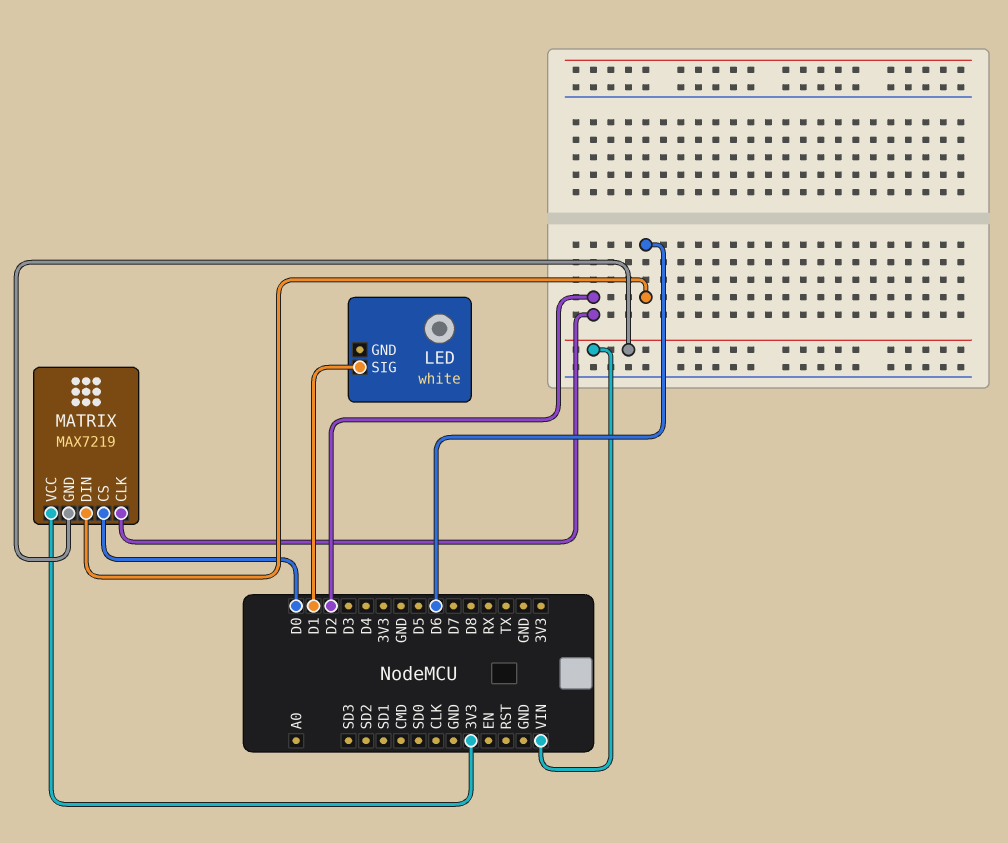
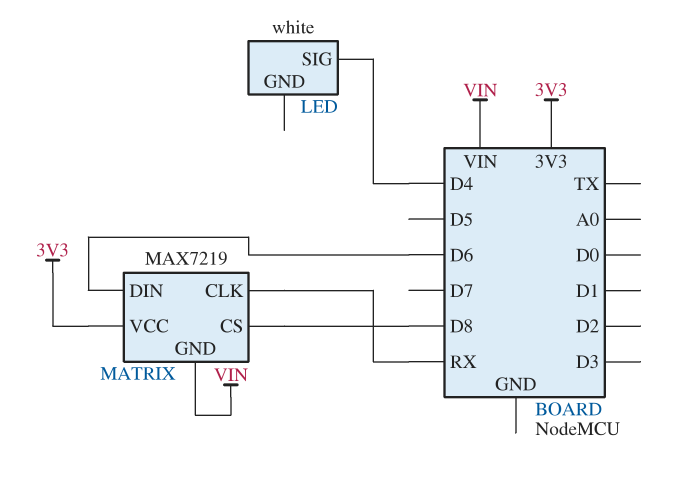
LED pin SIG: D1 -> D4
MATRIX pin CLK: D2 -> RX
MATRIX pin CS: D0 -> D8

